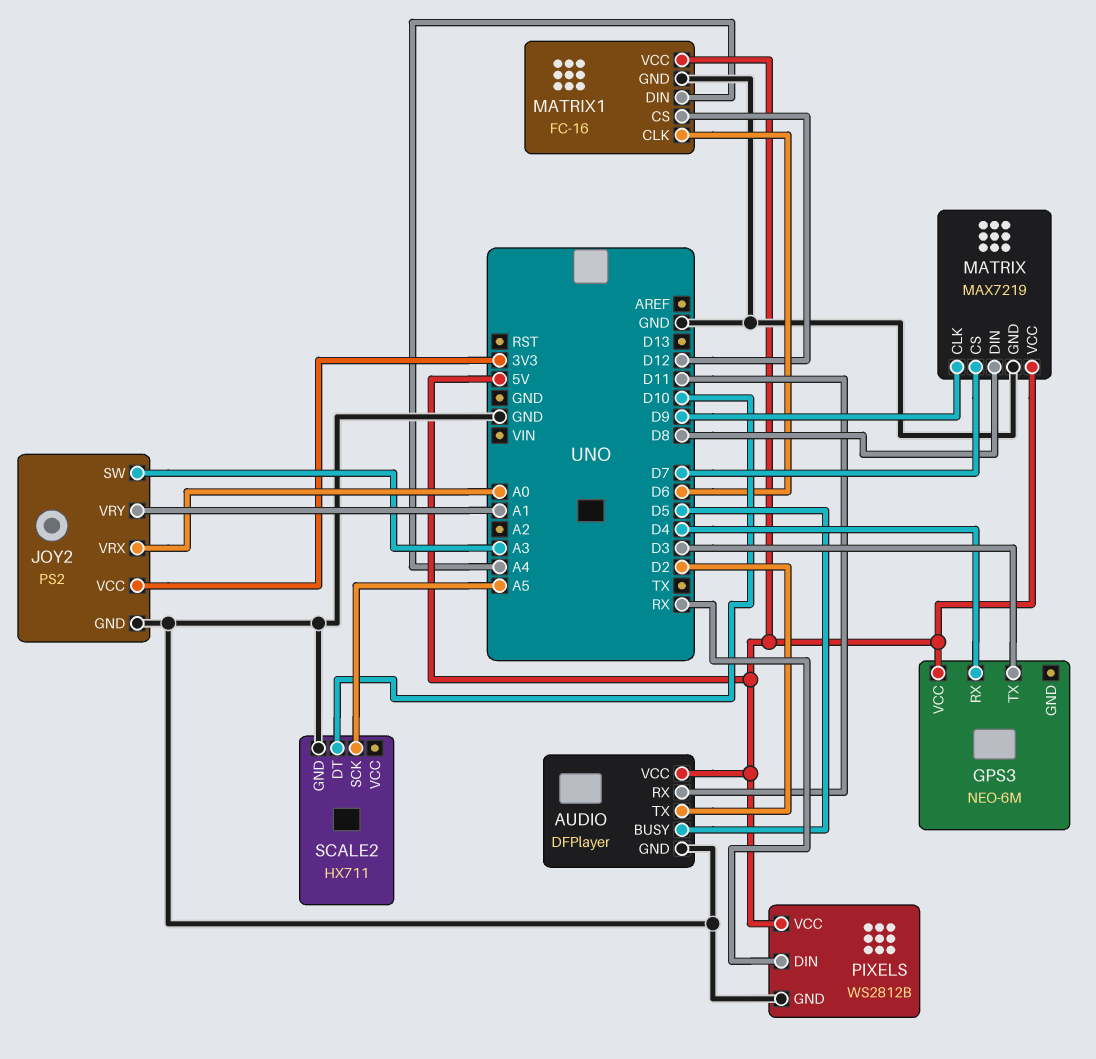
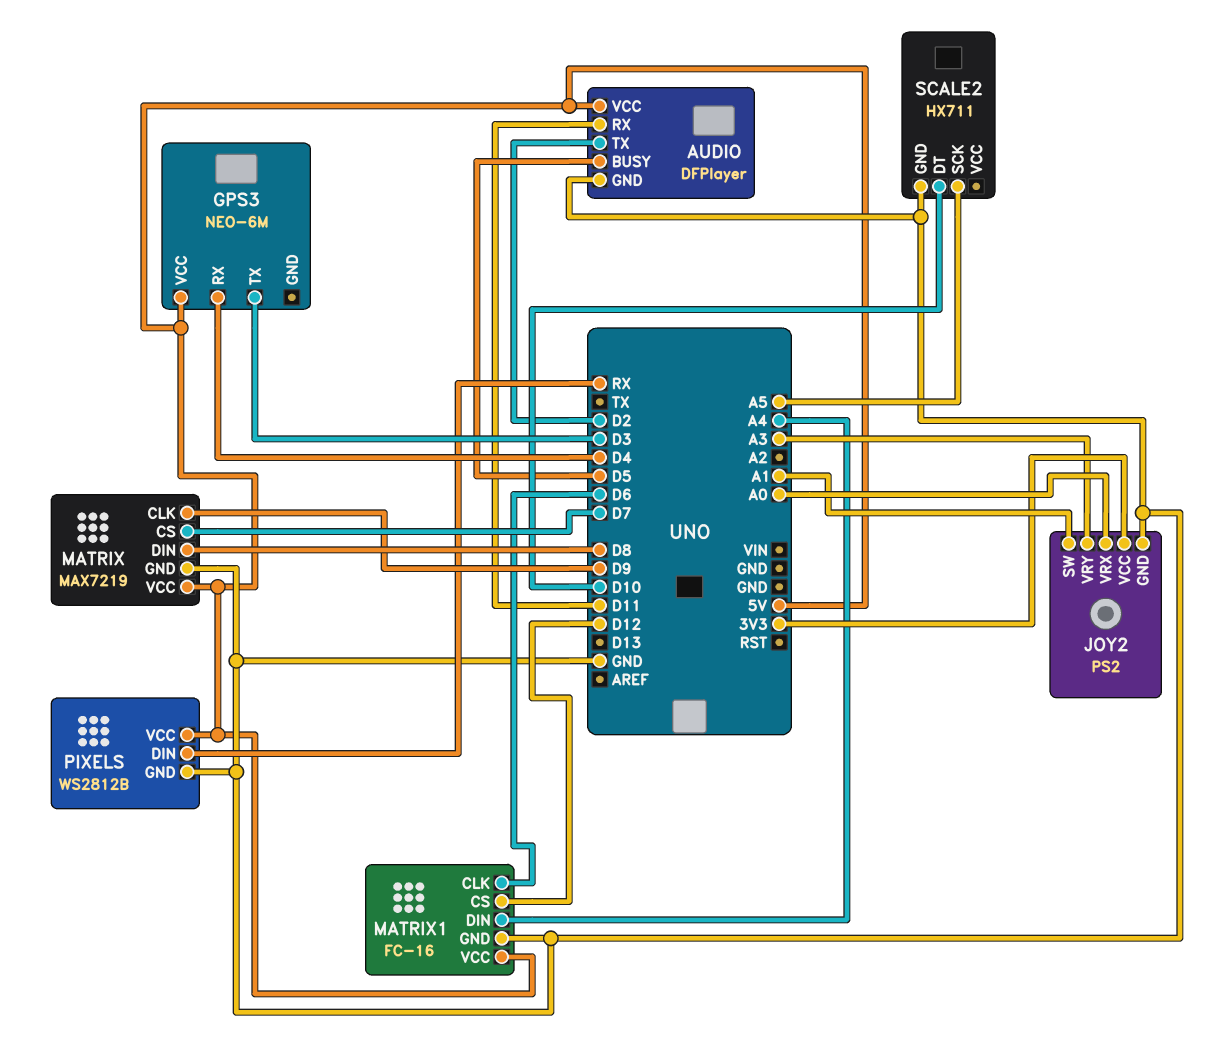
JOY2 pin SW: A3 -> A1
JOY2 pin VRY: A1 -> A3

